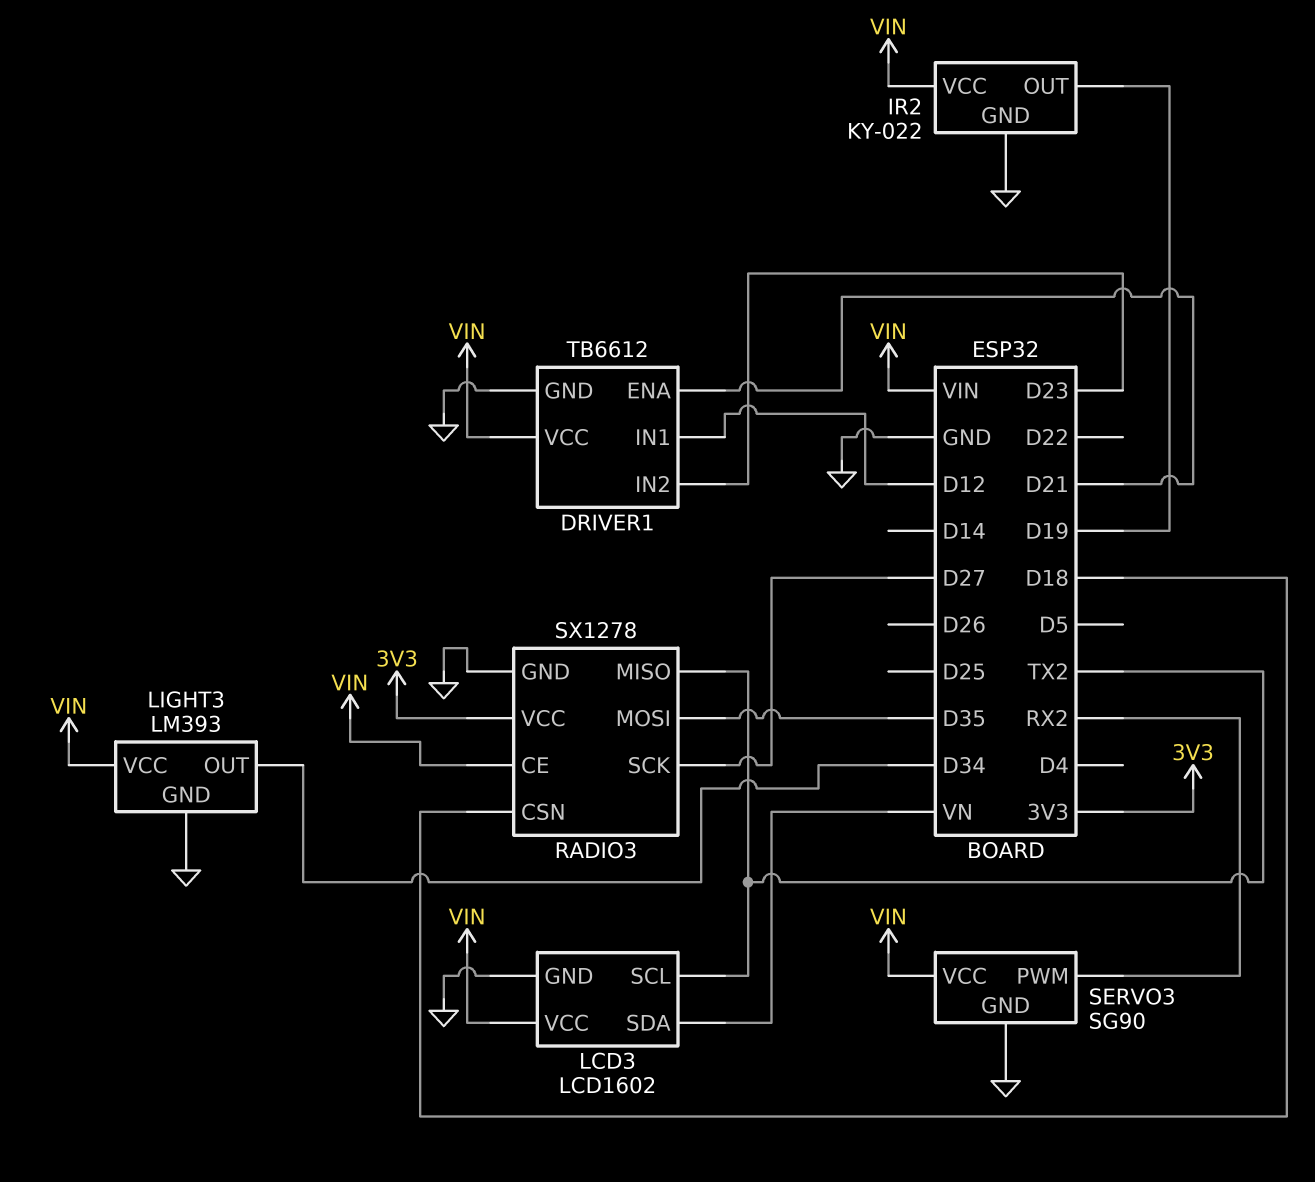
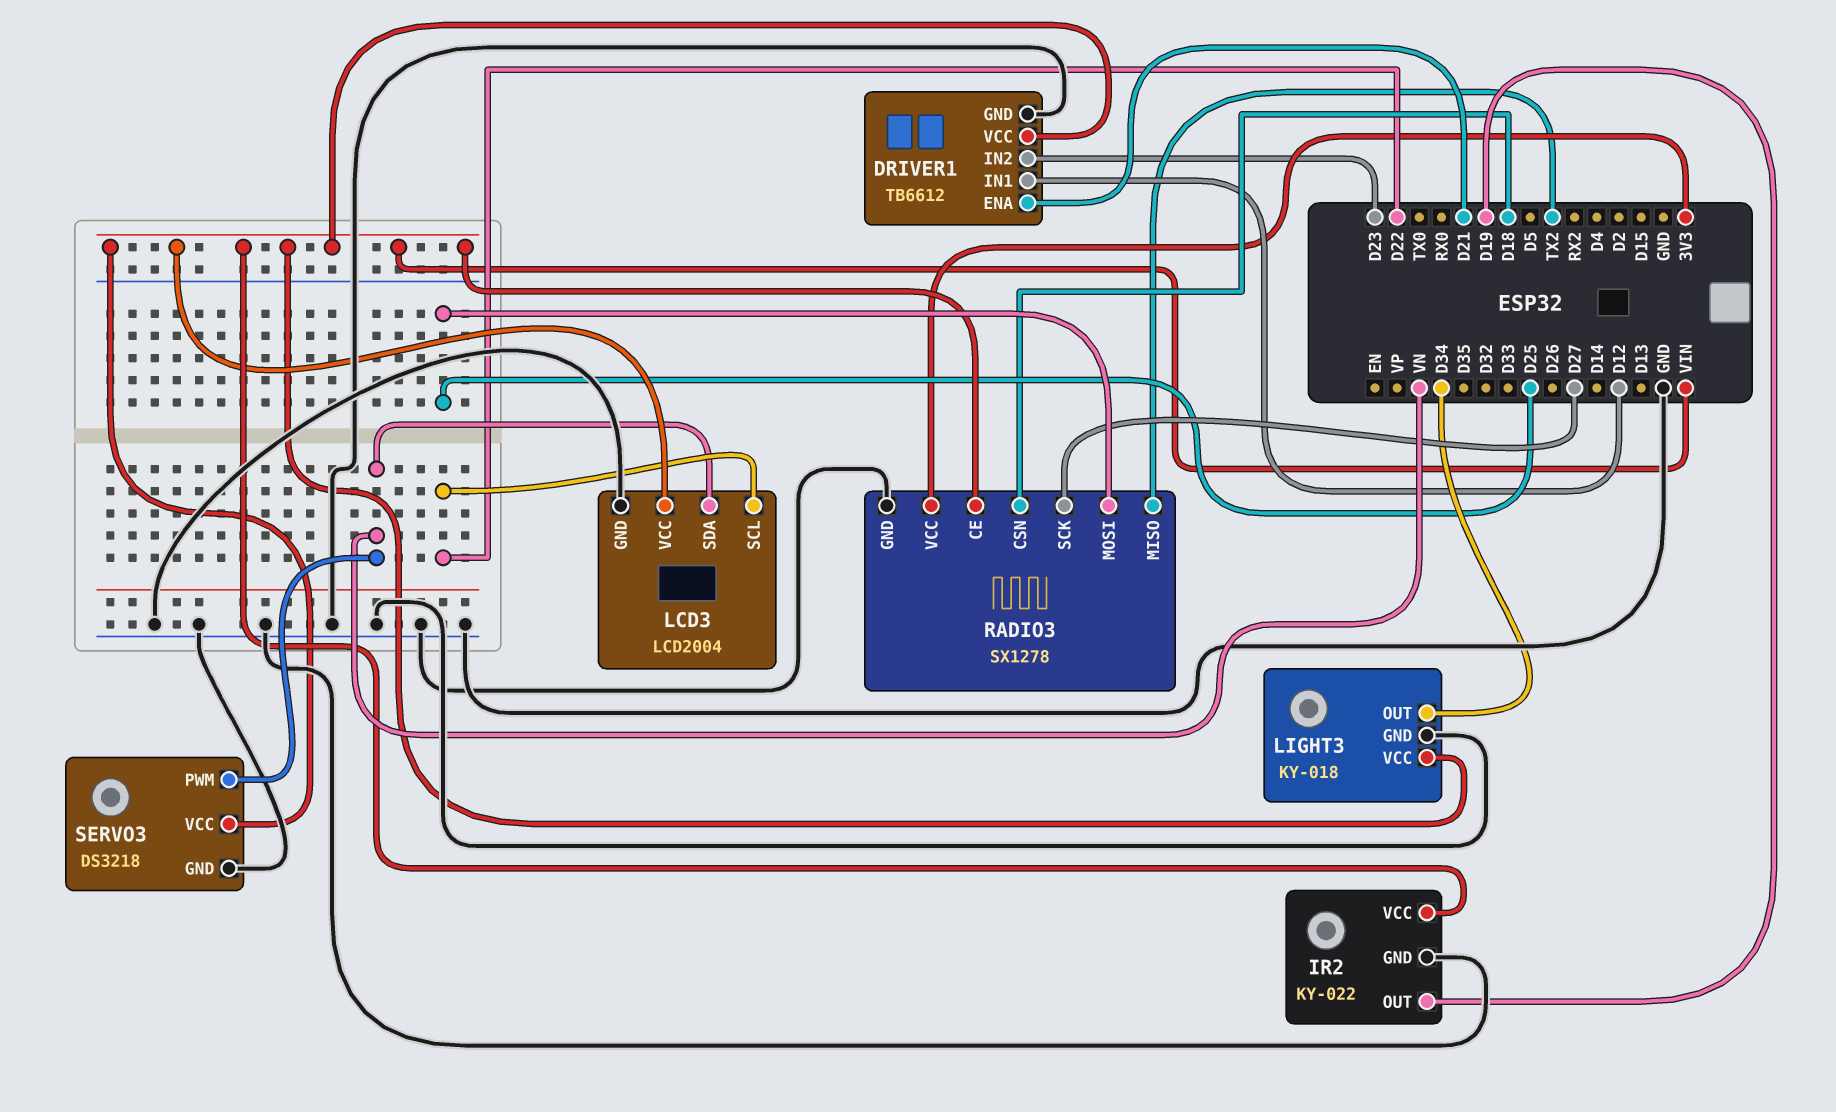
LCD3: LCD1602 -> LCD2004
LCD3 pin SCL: TX2 -> D22
LIGHT3: LM393 -> KY-018
RADIO3 pin MOSI: D35 -> D25
SERVO3: SG90 -> DS3218
SERVO3 pin PWM: RX2 -> VN

